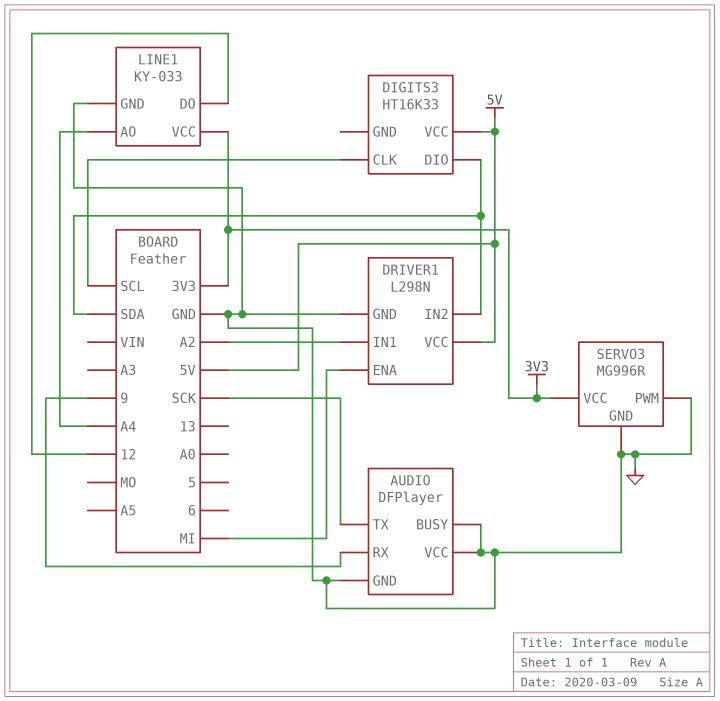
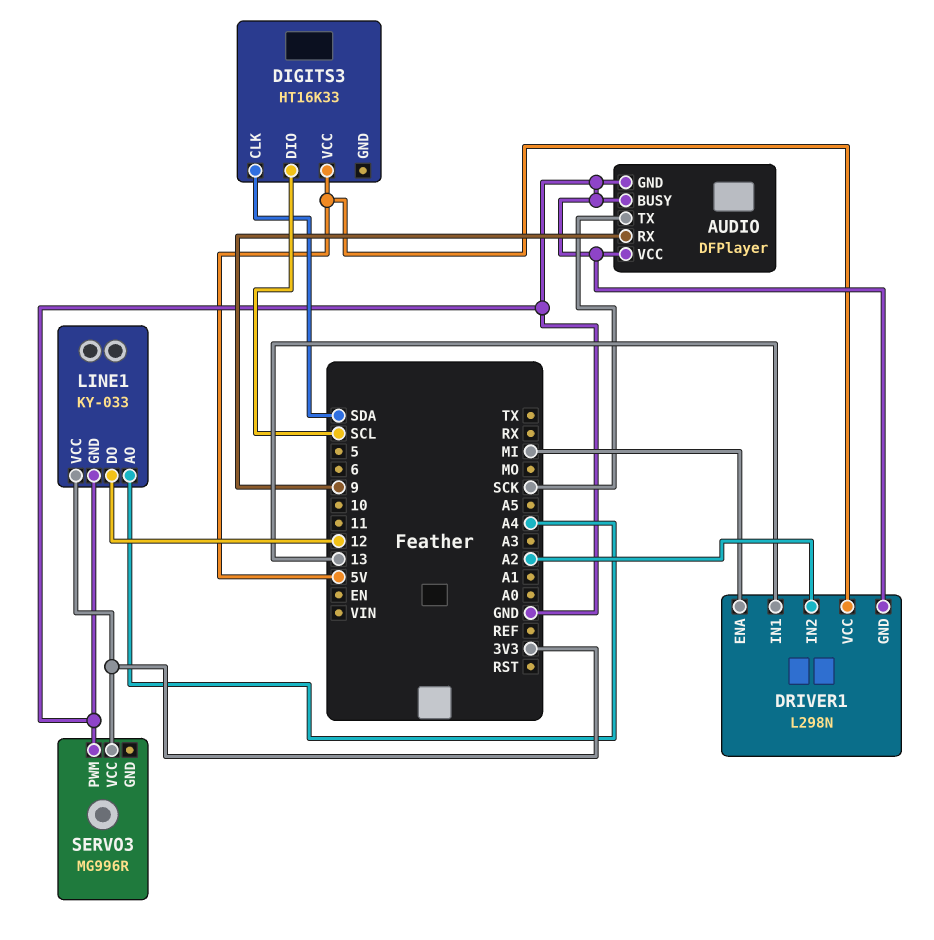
DIGITS3 pin CLK: SCL -> SDA
DIGITS3 pin DIO: SDA -> SCL
DRIVER1 pin IN1: A2 -> 13
DRIVER1 pin IN2: SDA -> A2
SERVO3 pin GND: GND -> none

